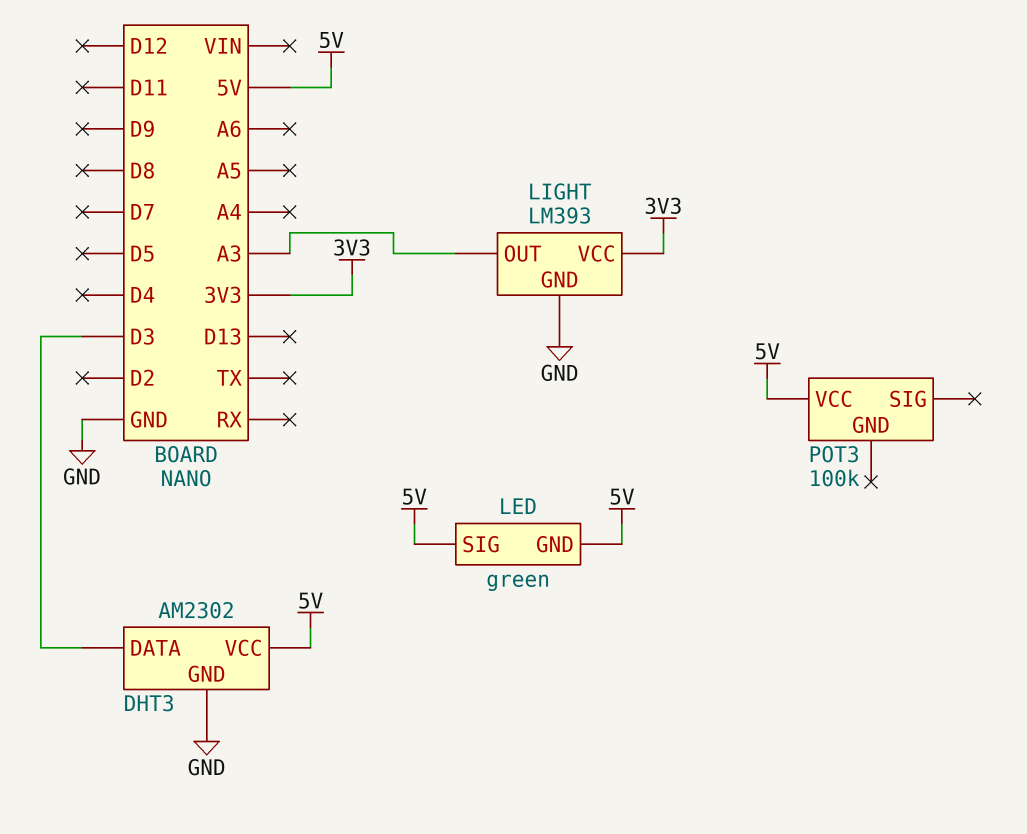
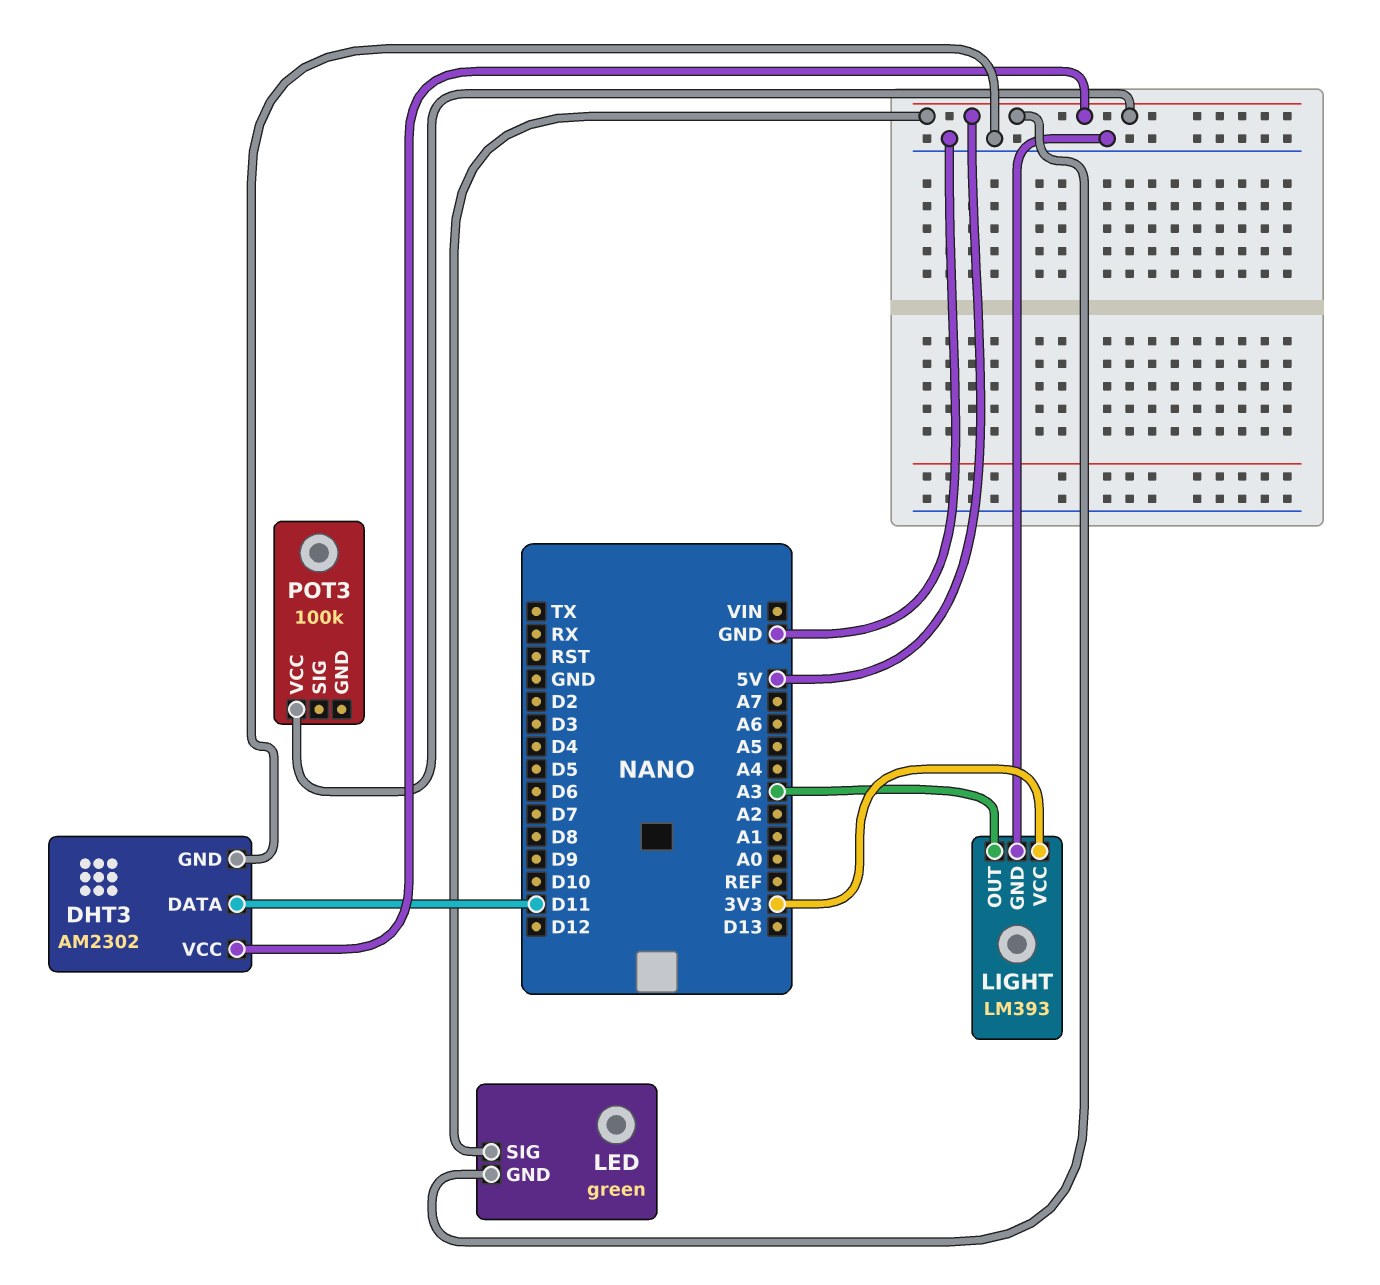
DHT3 pin DATA: D3 -> D11

